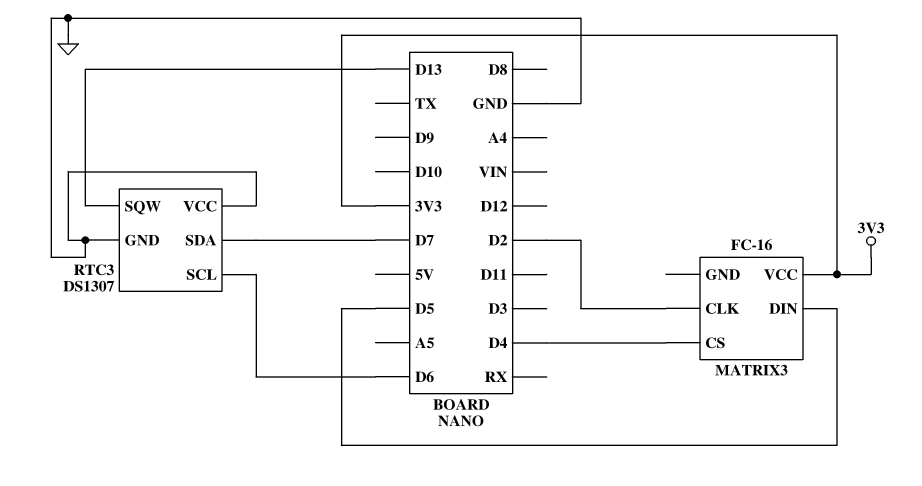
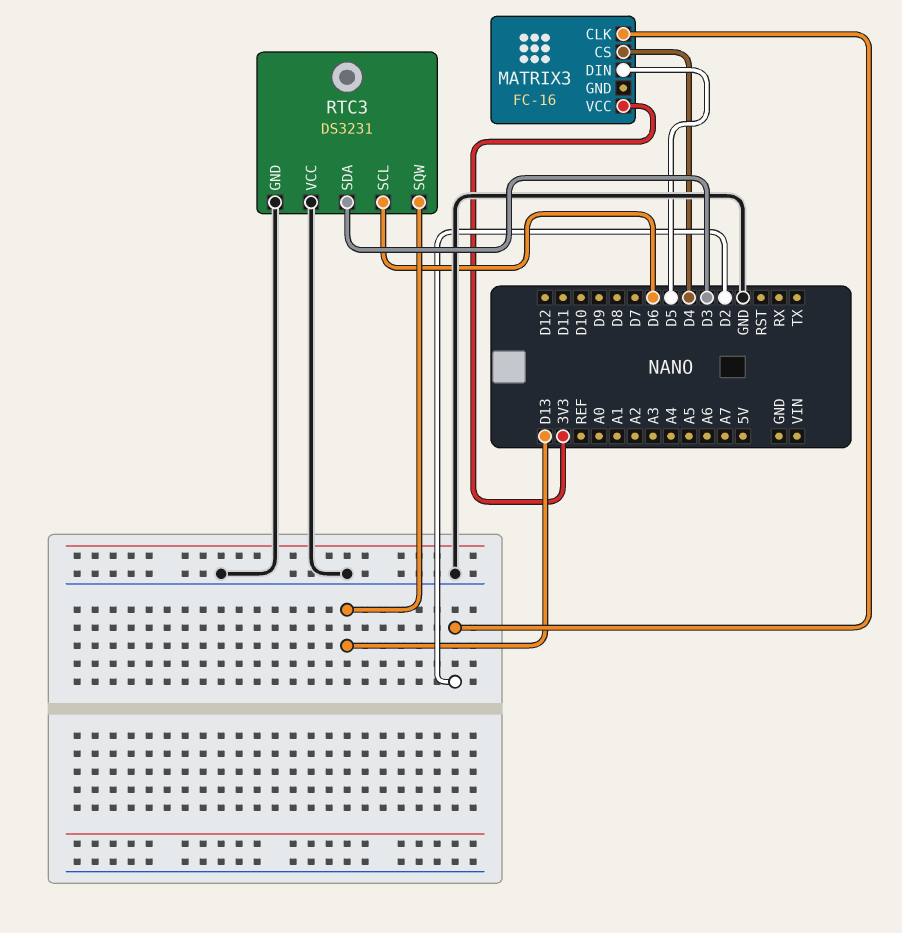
RTC3: DS1307 -> DS3231
RTC3 pin SDA: D7 -> D3

